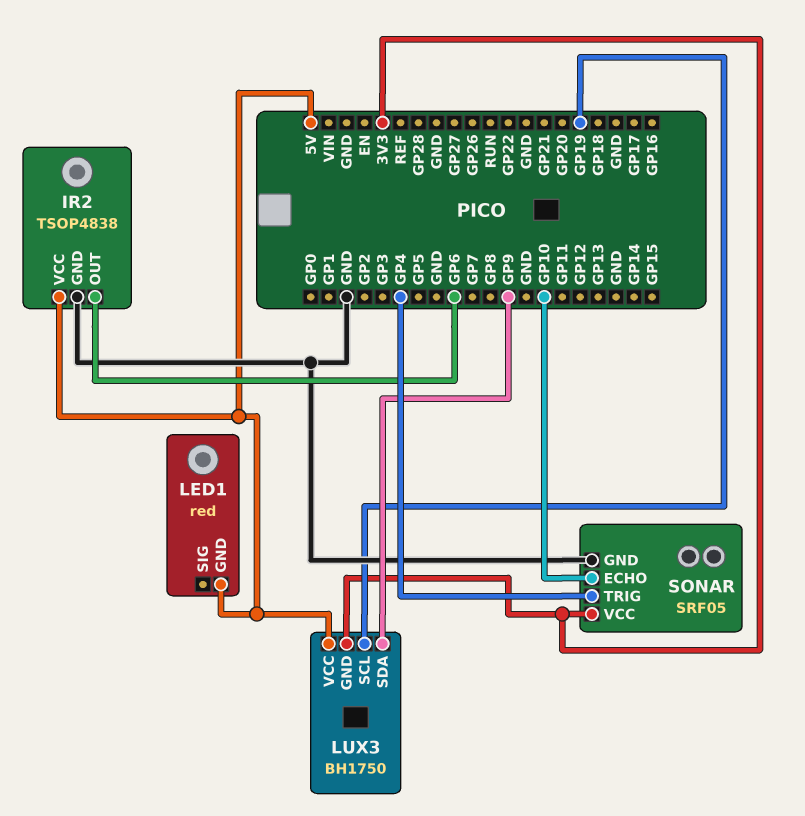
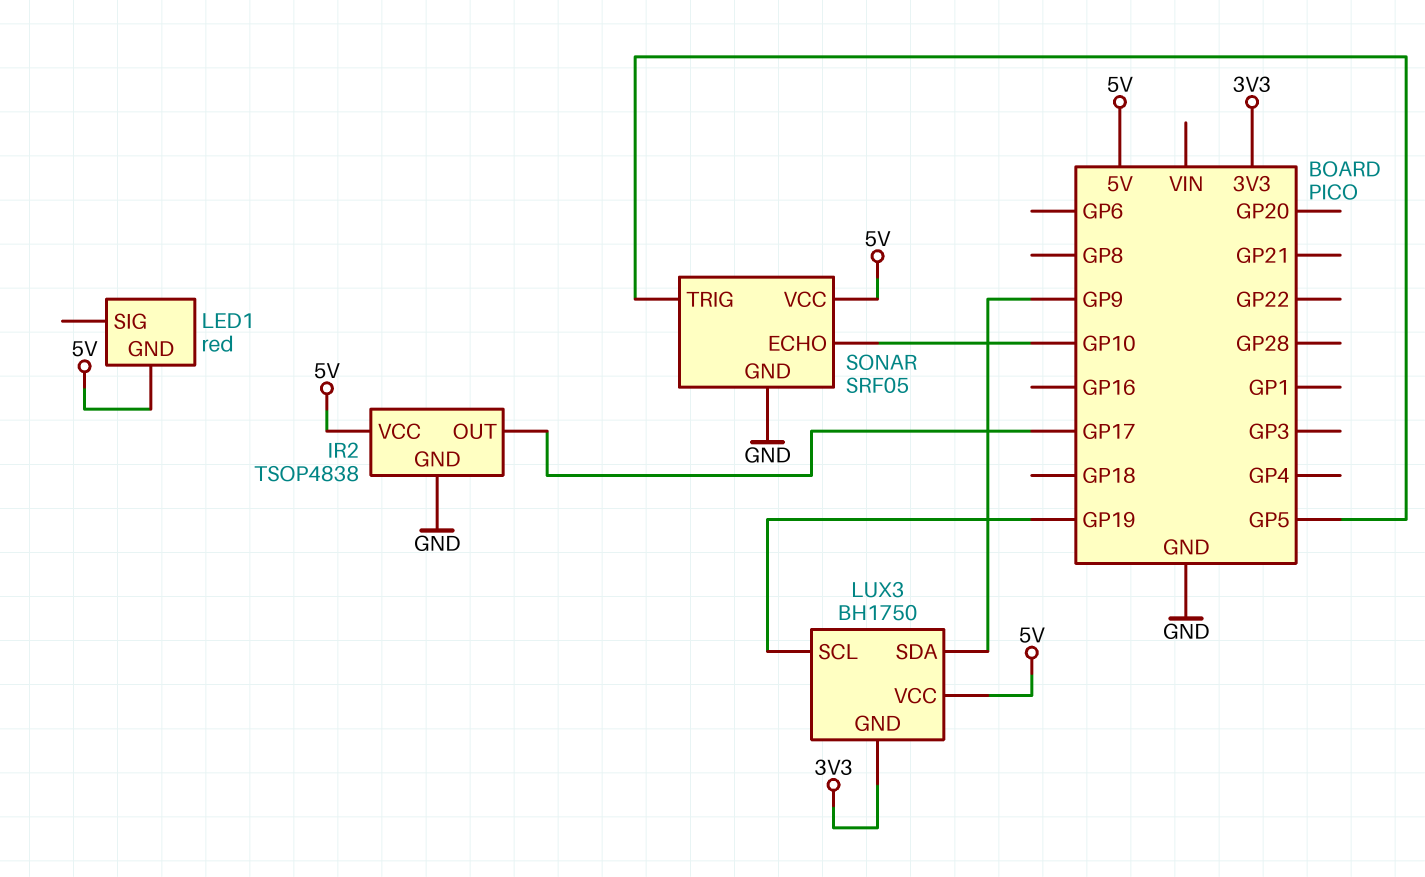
IR2 pin OUT: GP6 -> GP17
SONAR pin TRIG: GP4 -> GP5
SONAR pin VCC: 3V3 -> 5V

